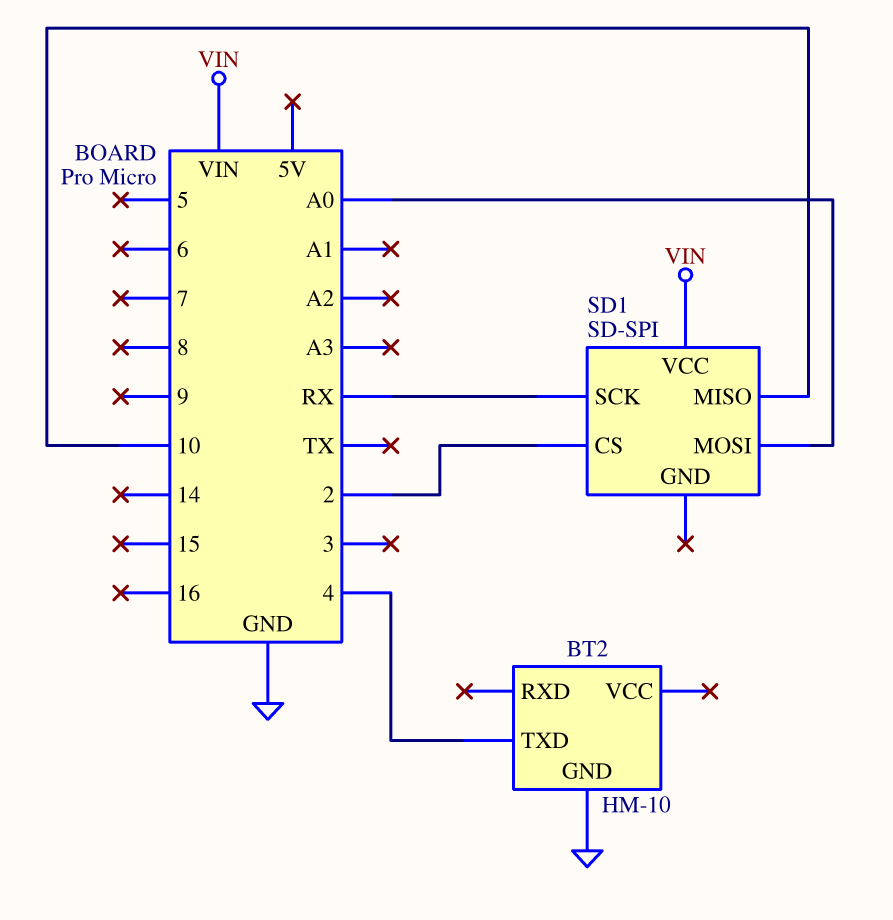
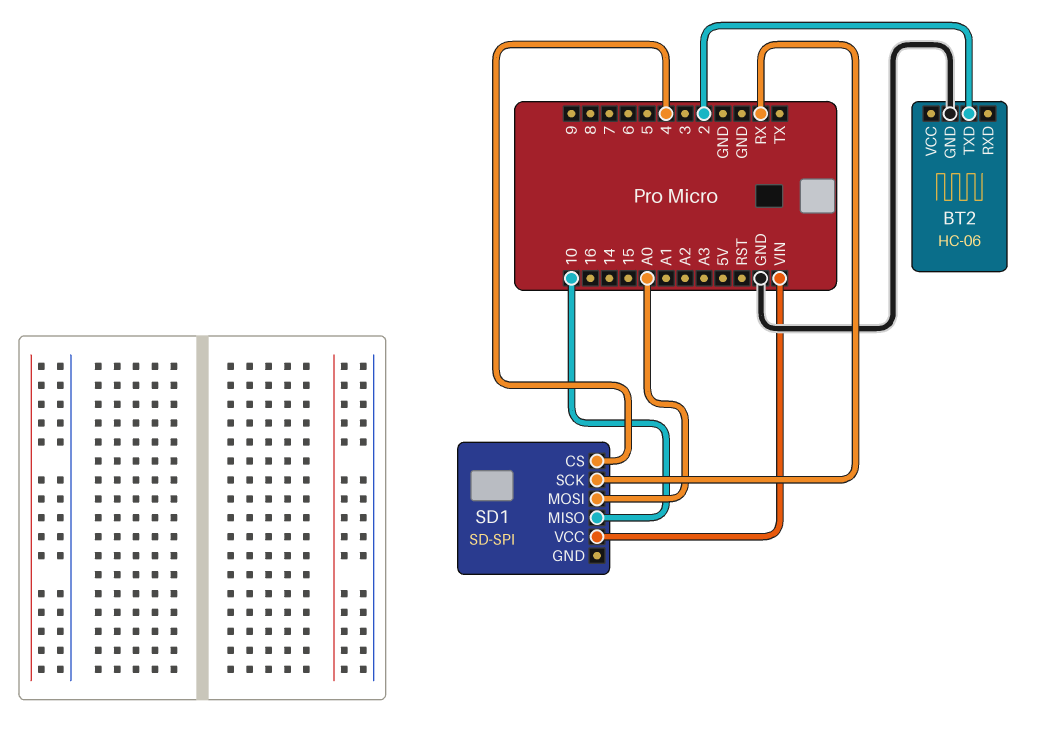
BT2: HM-10 -> HC-06
BT2 pin TXD: 4 -> 2
SD1 pin CS: 2 -> 4

